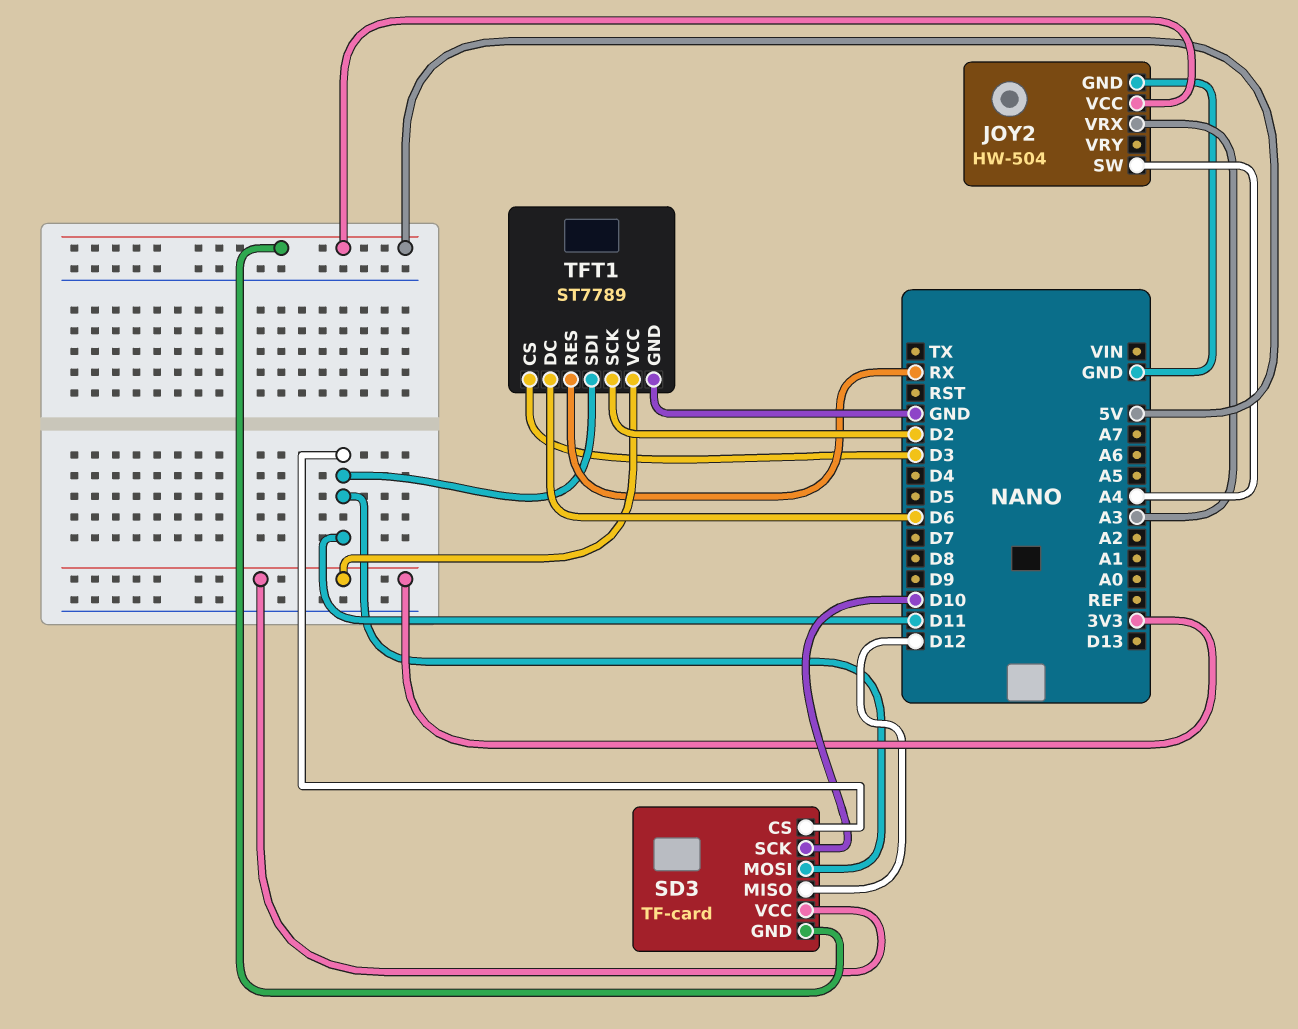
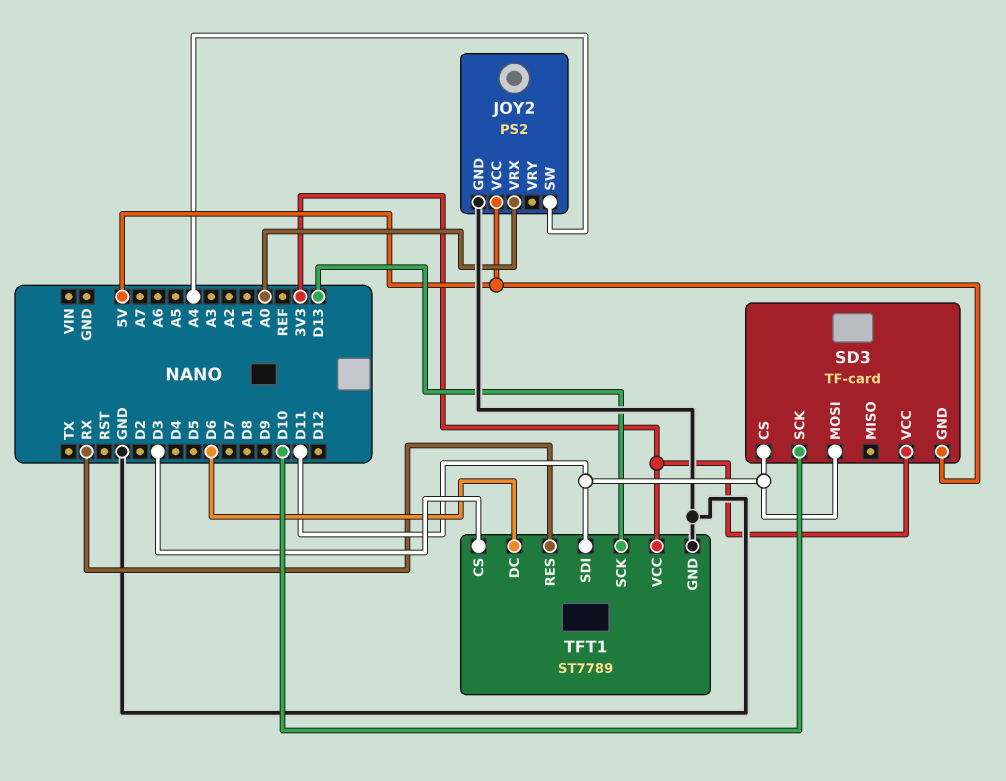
JOY2: HW-504 -> PS2
JOY2 pin VRX: A3 -> A0
SD3 pin MISO: D12 -> none
TFT1 pin SCK: D2 -> D13

